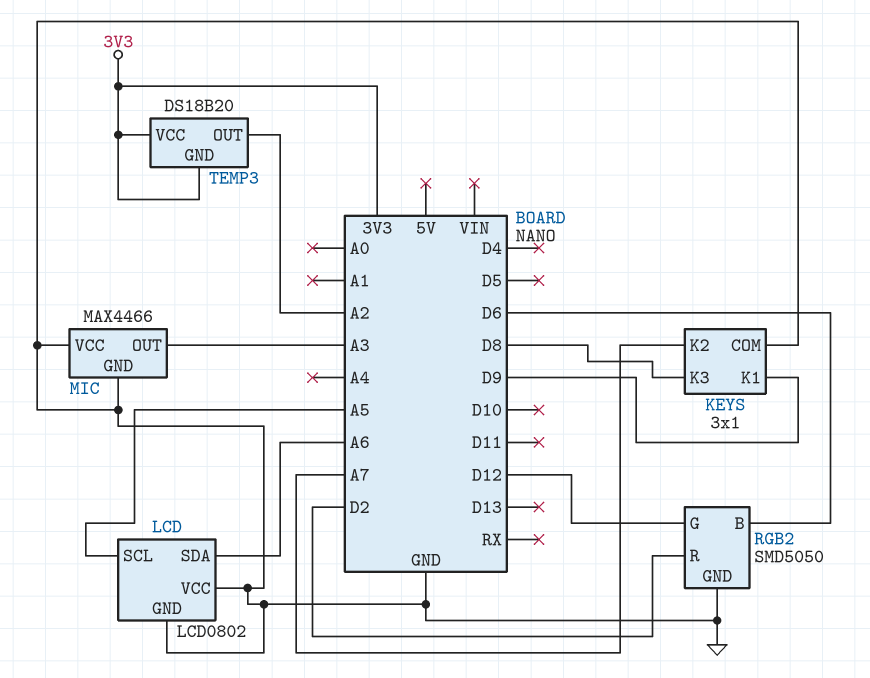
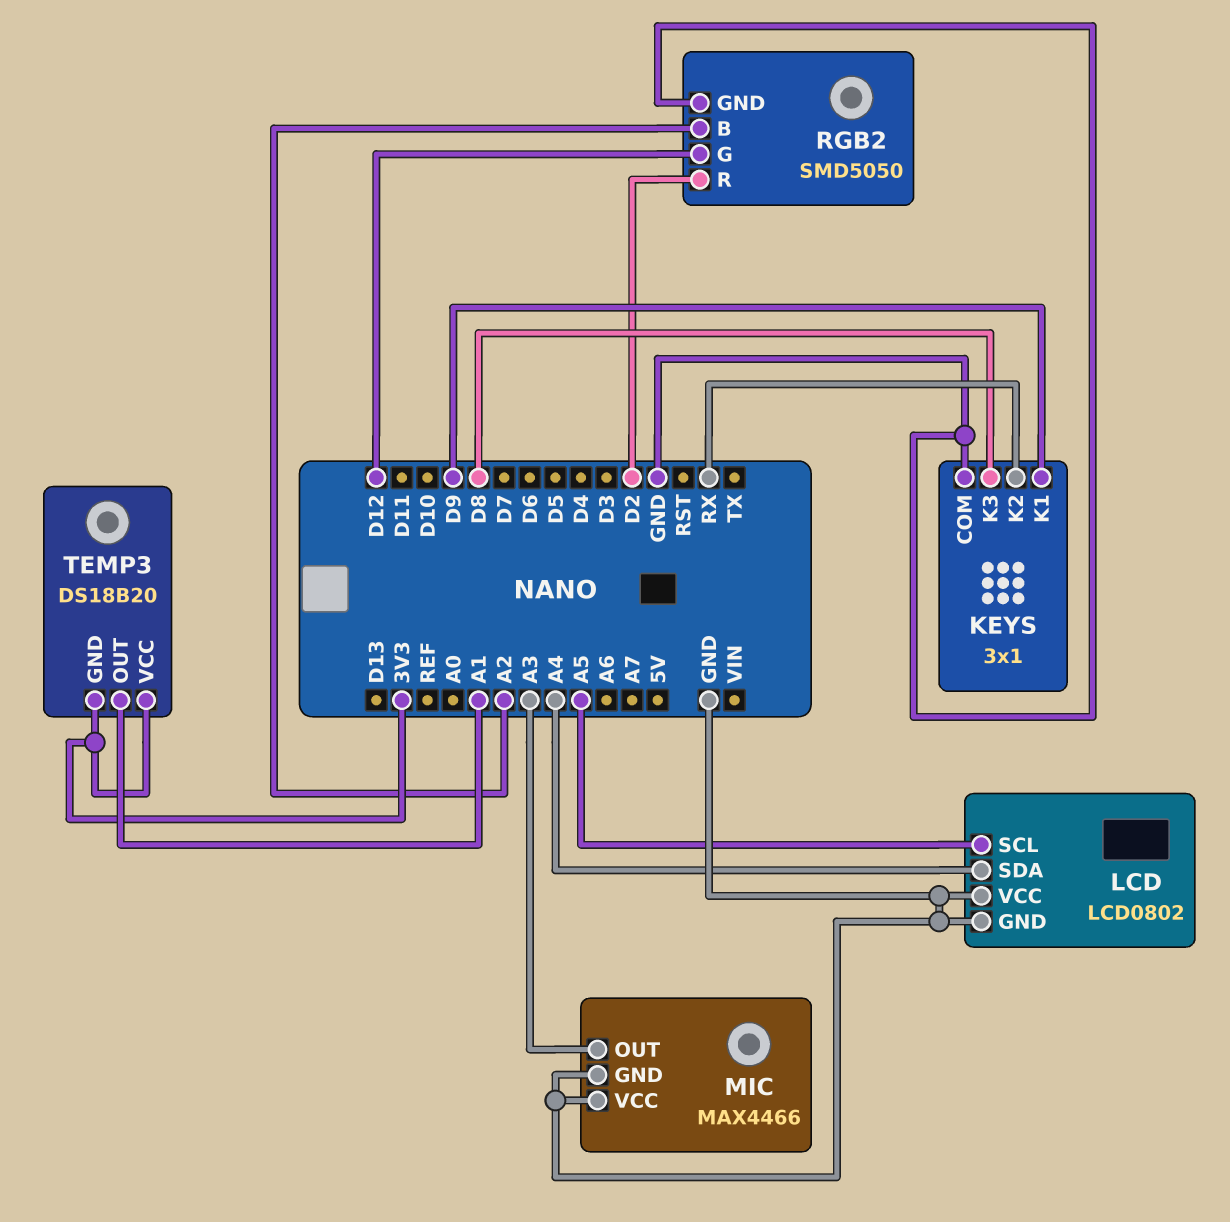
KEYS pin K2: A7 -> RX
LCD pin SDA: A6 -> A4
RGB2 pin B: D6 -> A2
TEMP3 pin OUT: A2 -> A1

